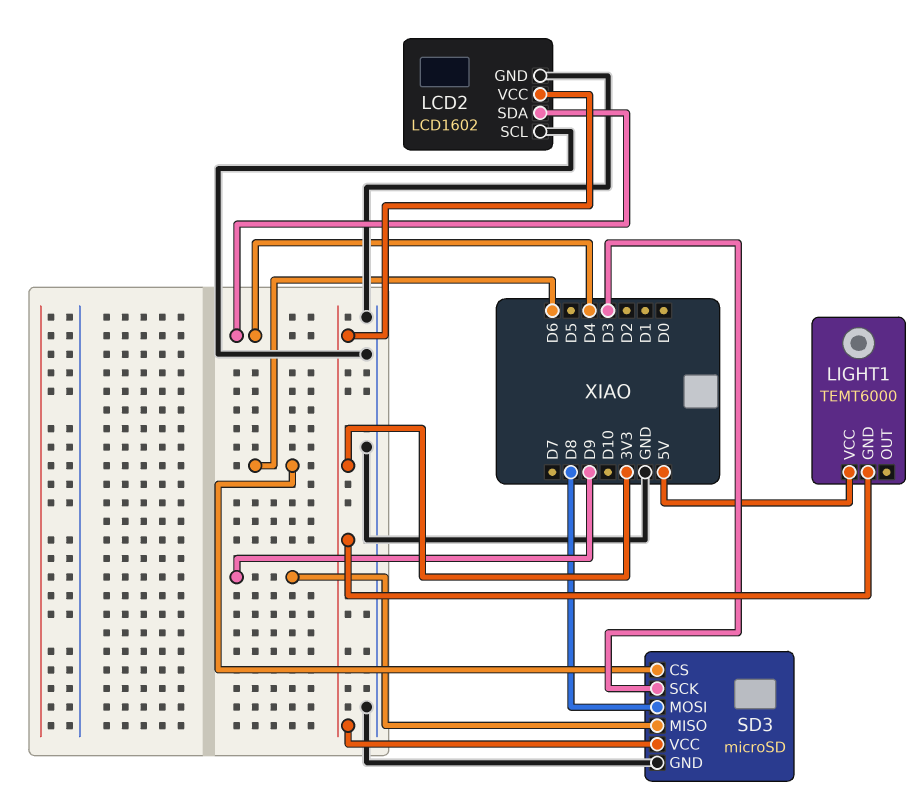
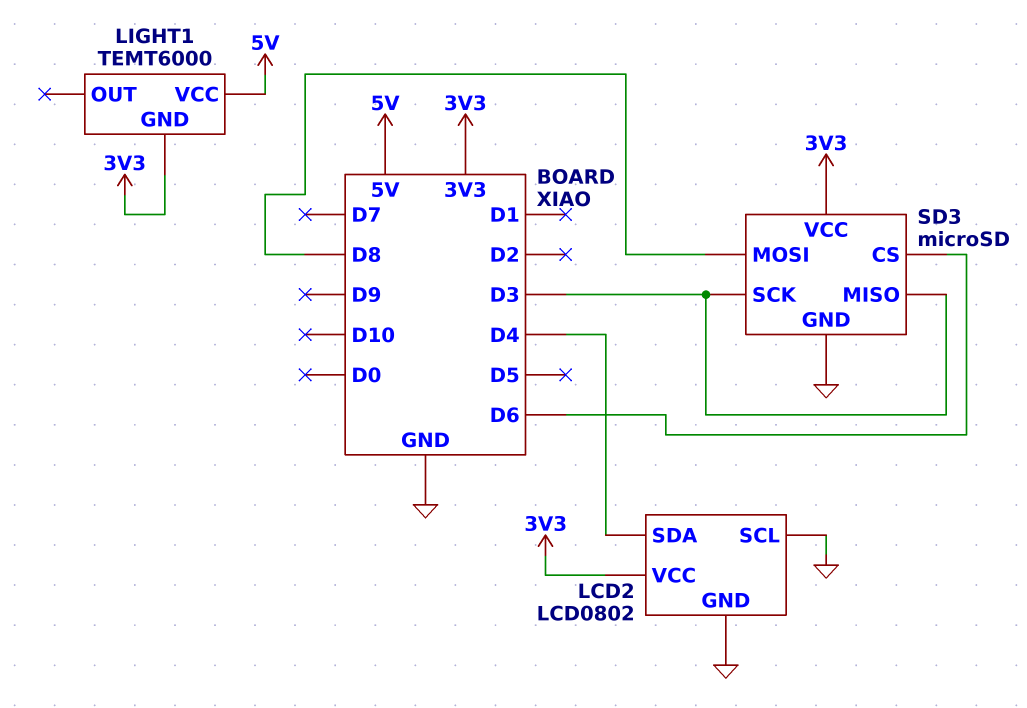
LCD2: LCD1602 -> LCD0802
SD3 pin MISO: D9 -> D3

